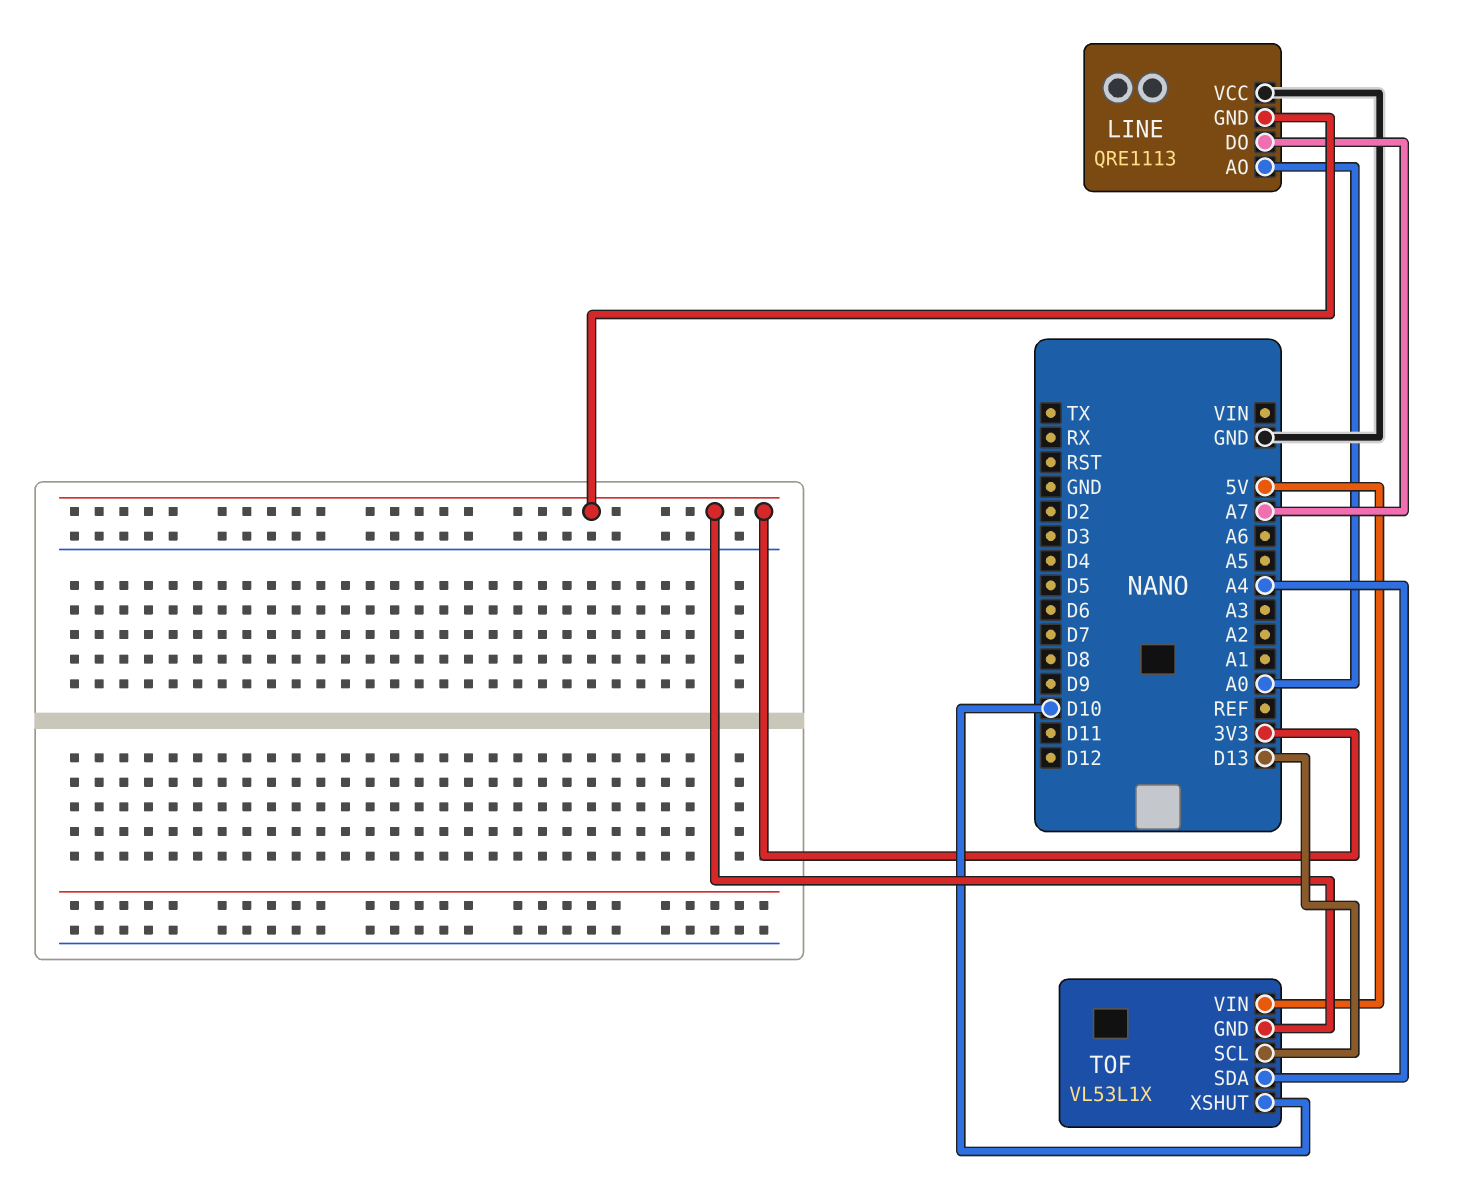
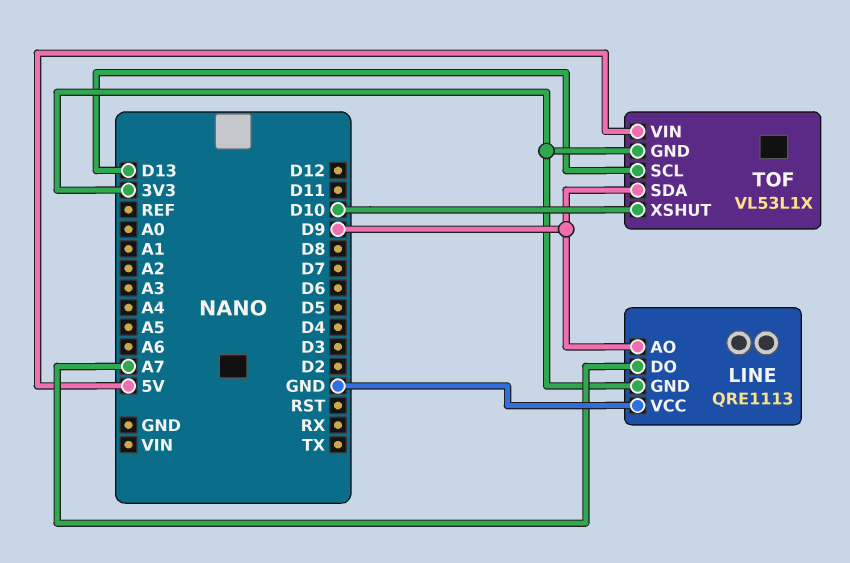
LINE pin AO: A0 -> D9
TOF pin SDA: A4 -> D9

